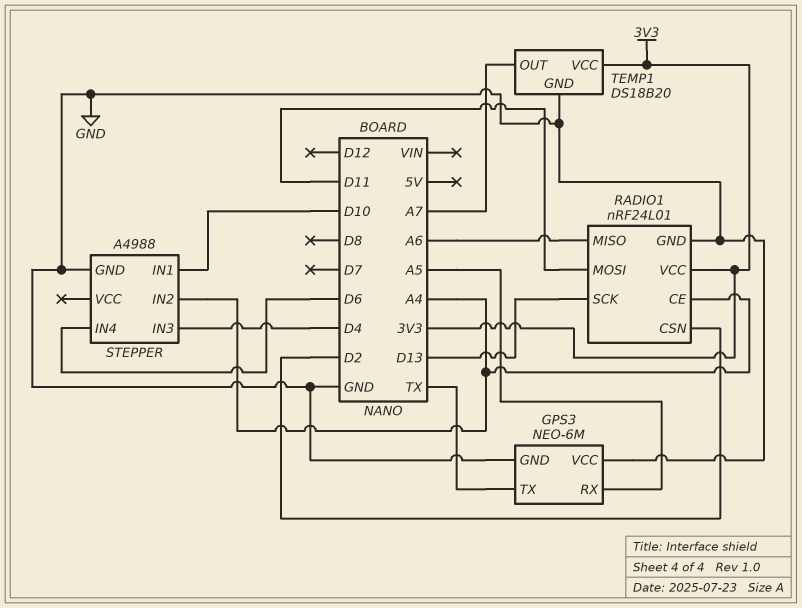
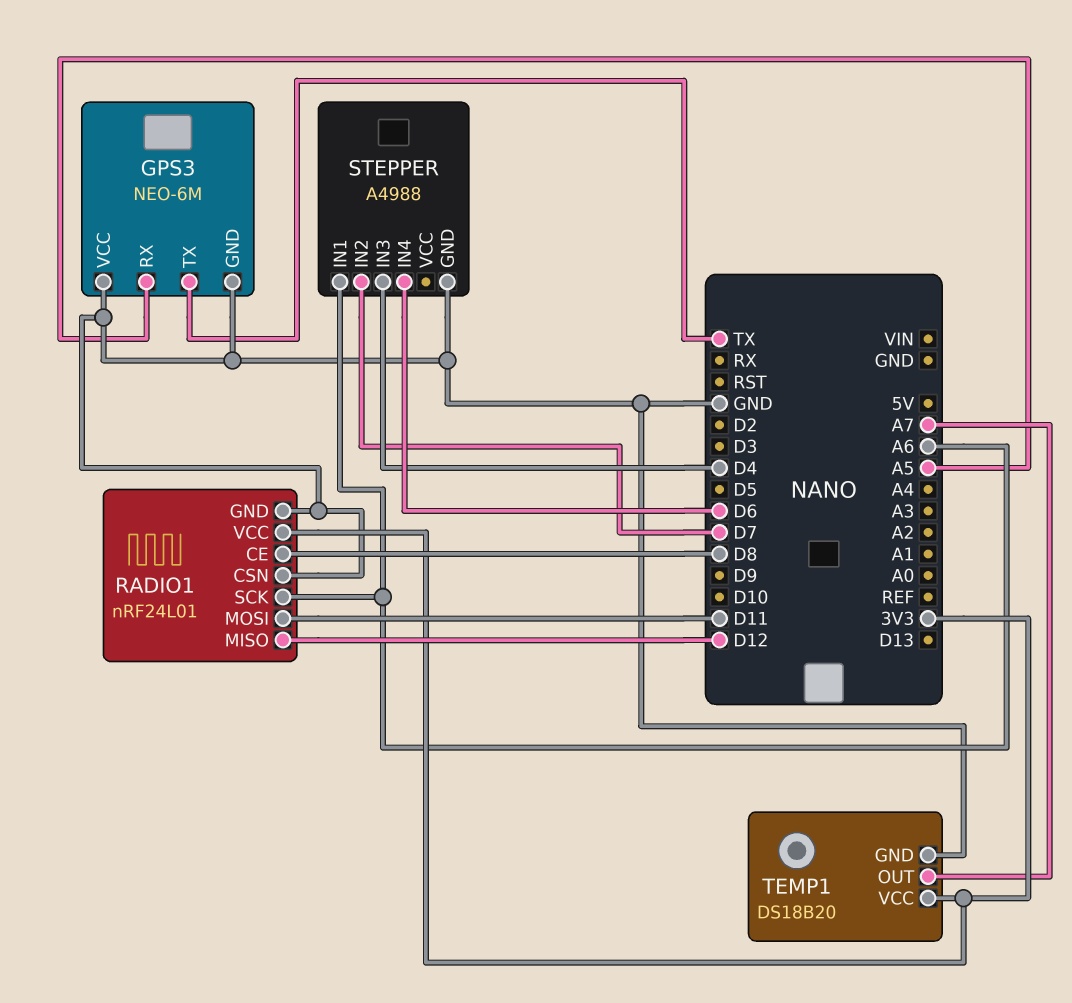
RADIO1 pin CE: A4 -> D8
RADIO1 pin CSN: D2 -> GND
RADIO1 pin MISO: A6 -> D12
RADIO1 pin SCK: D13 -> A6
STEPPER pin IN1: D10 -> A6
STEPPER pin IN2: A4 -> D7

